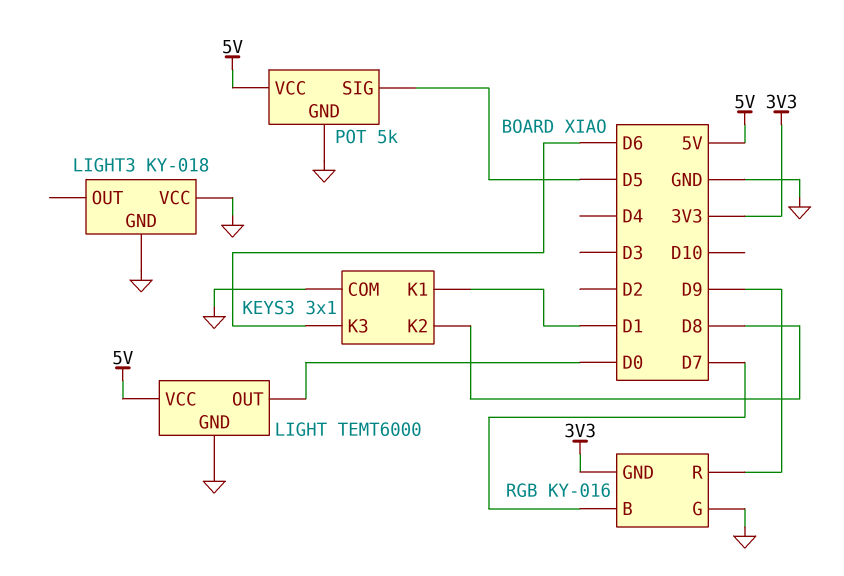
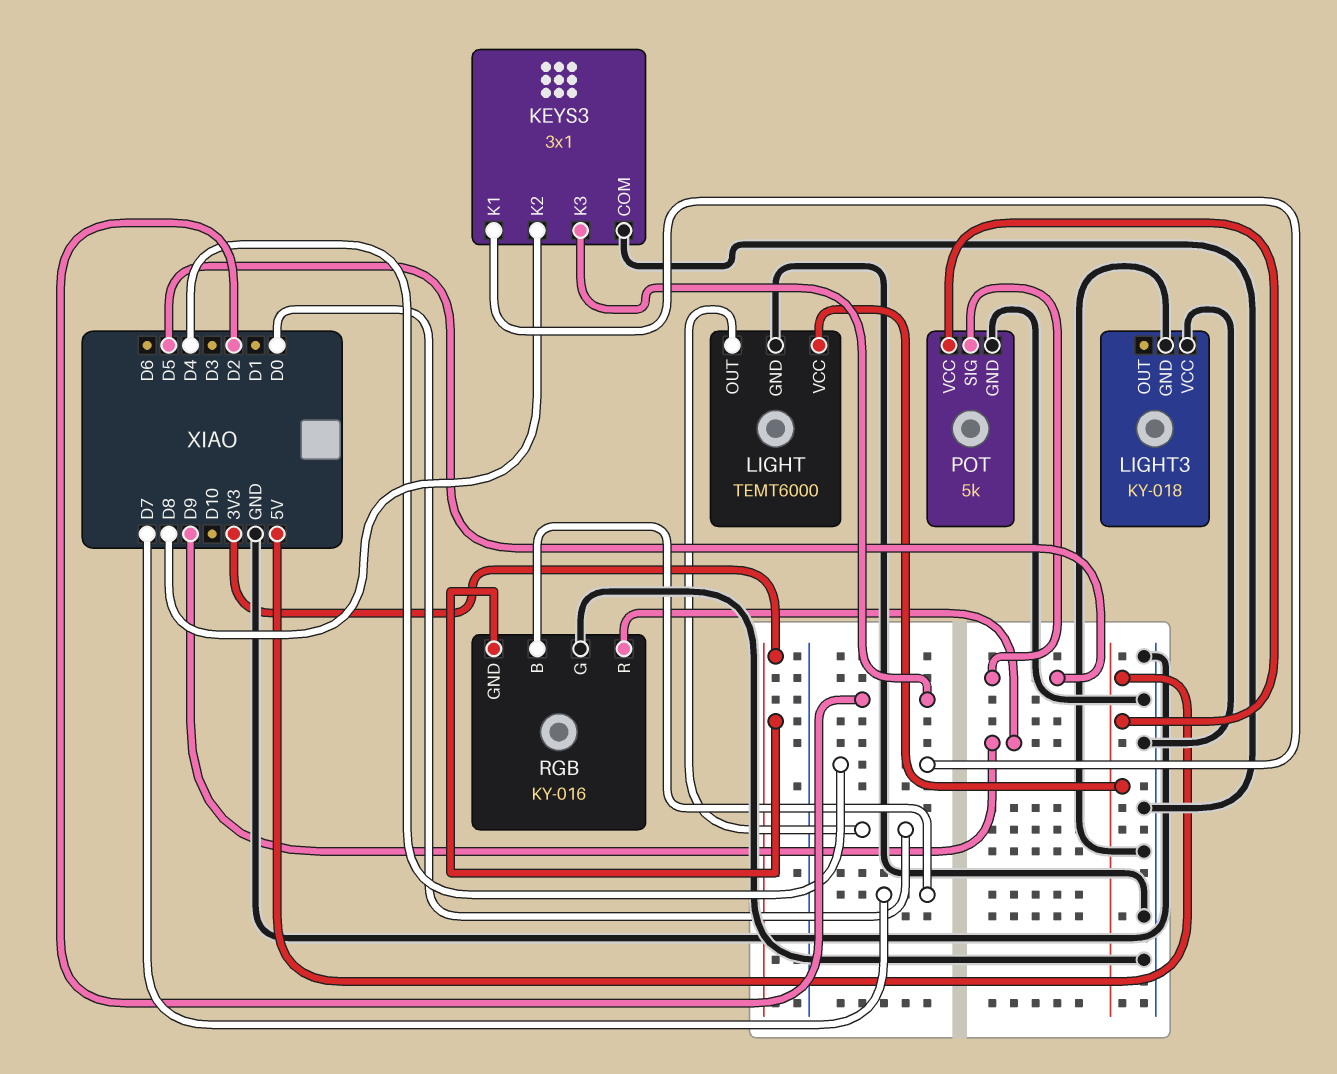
KEYS3 pin K1: D1 -> D4
KEYS3 pin K3: D6 -> D2

